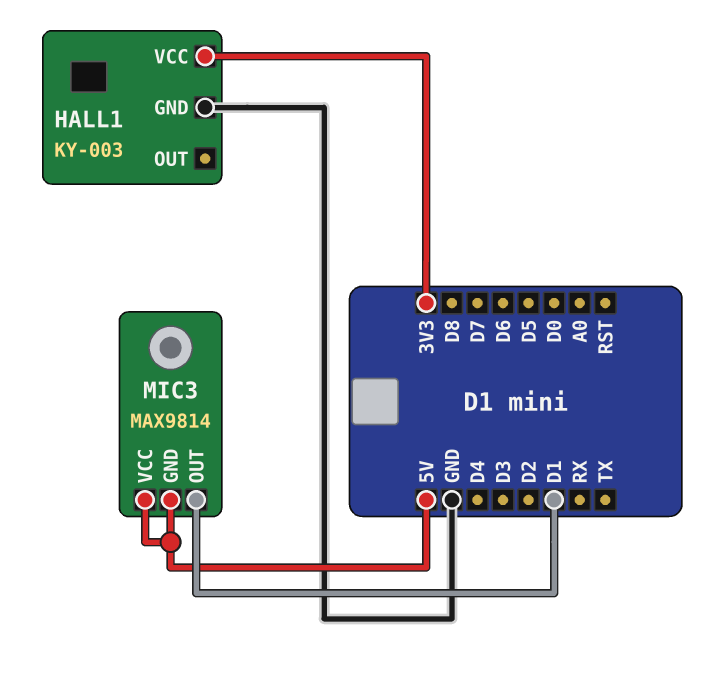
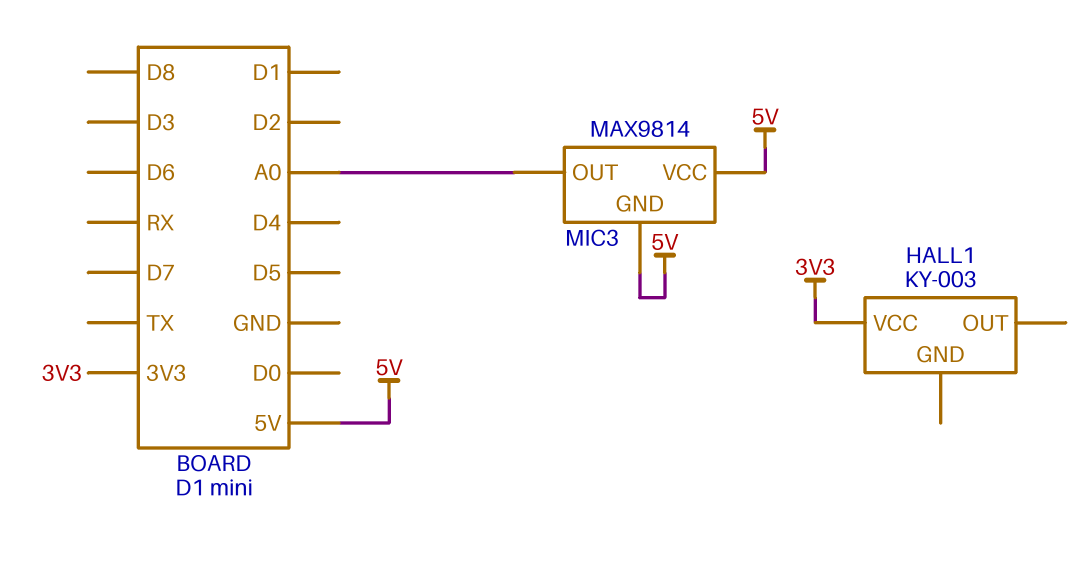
HALL1 pin GND: GND -> none
MIC3 pin OUT: D1 -> A0

